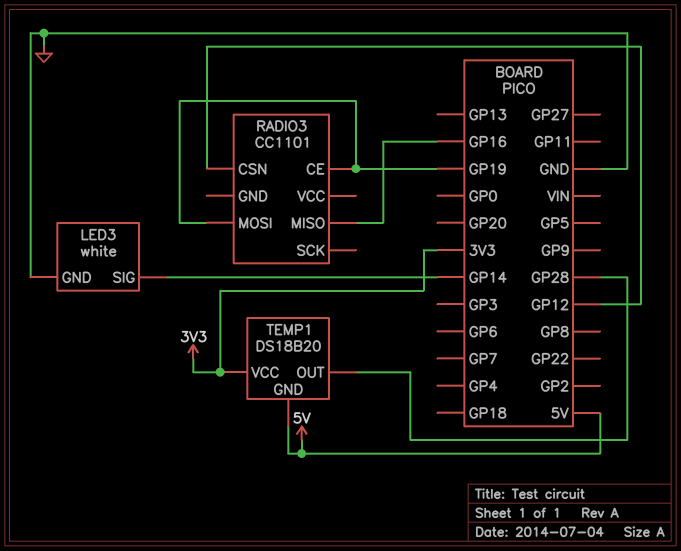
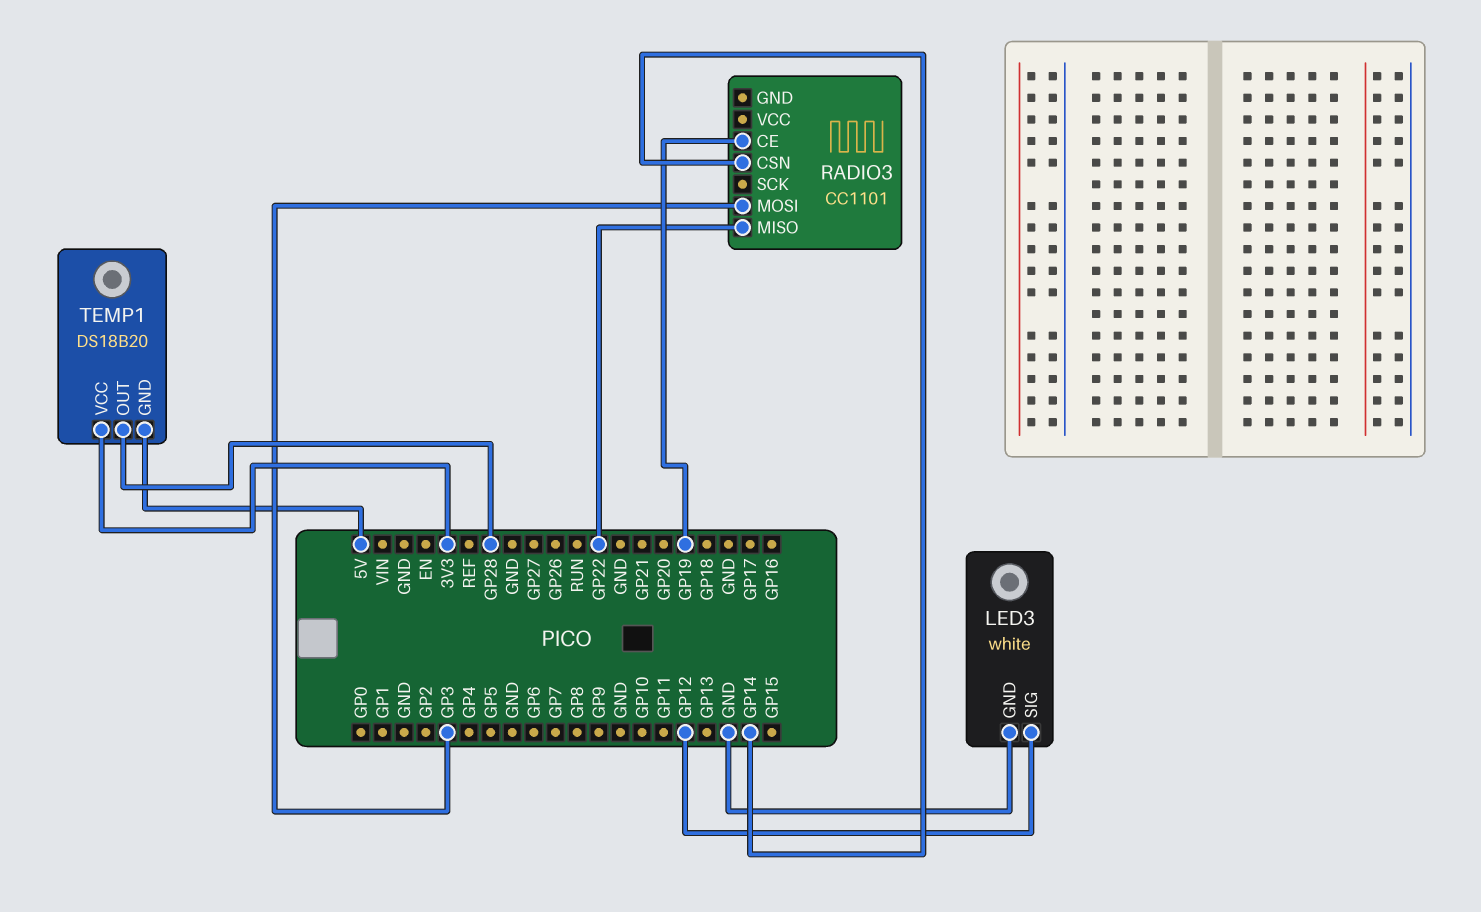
LED3 pin SIG: GP14 -> GP12
RADIO3 pin CSN: GP12 -> GP14
RADIO3 pin MISO: GP16 -> GP22
RADIO3 pin MOSI: GP19 -> GP3

